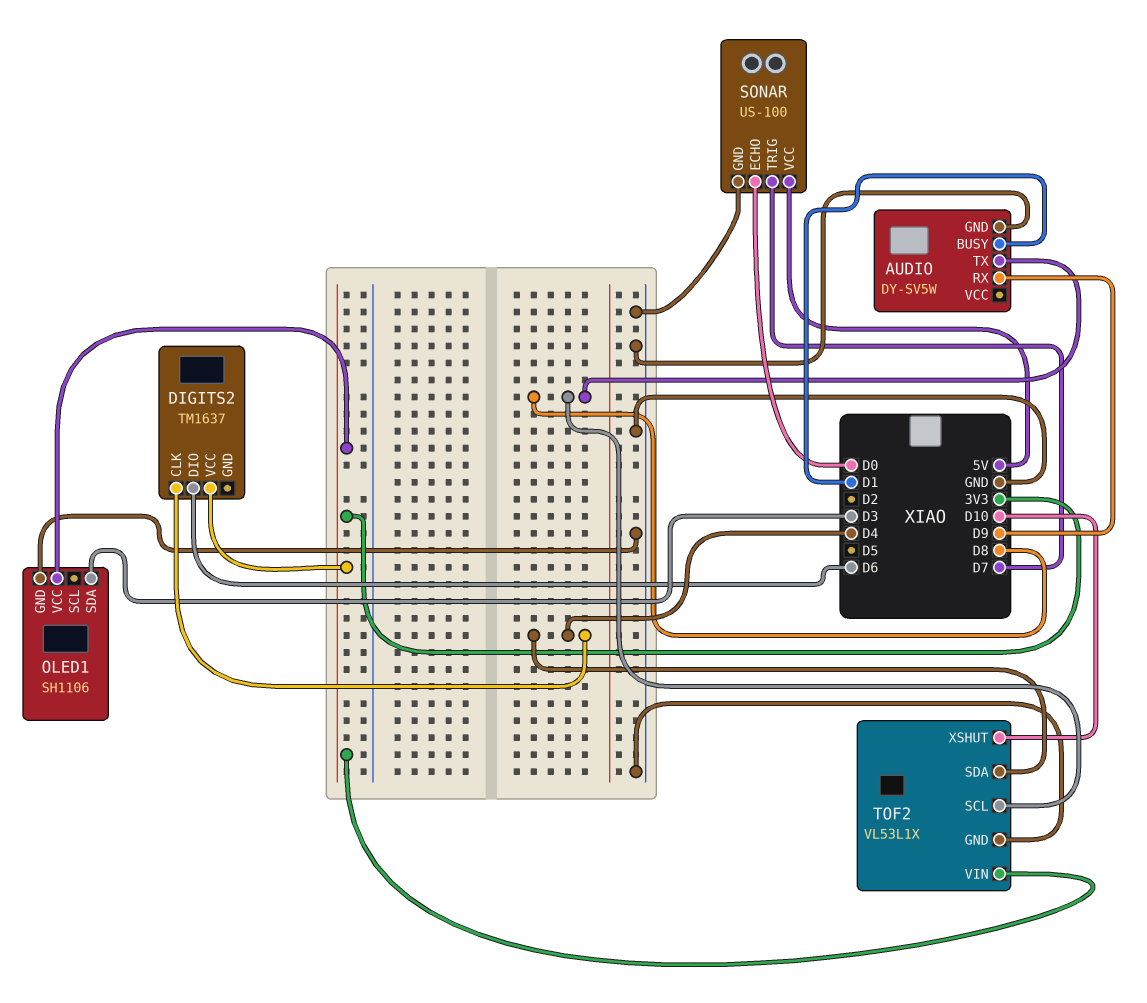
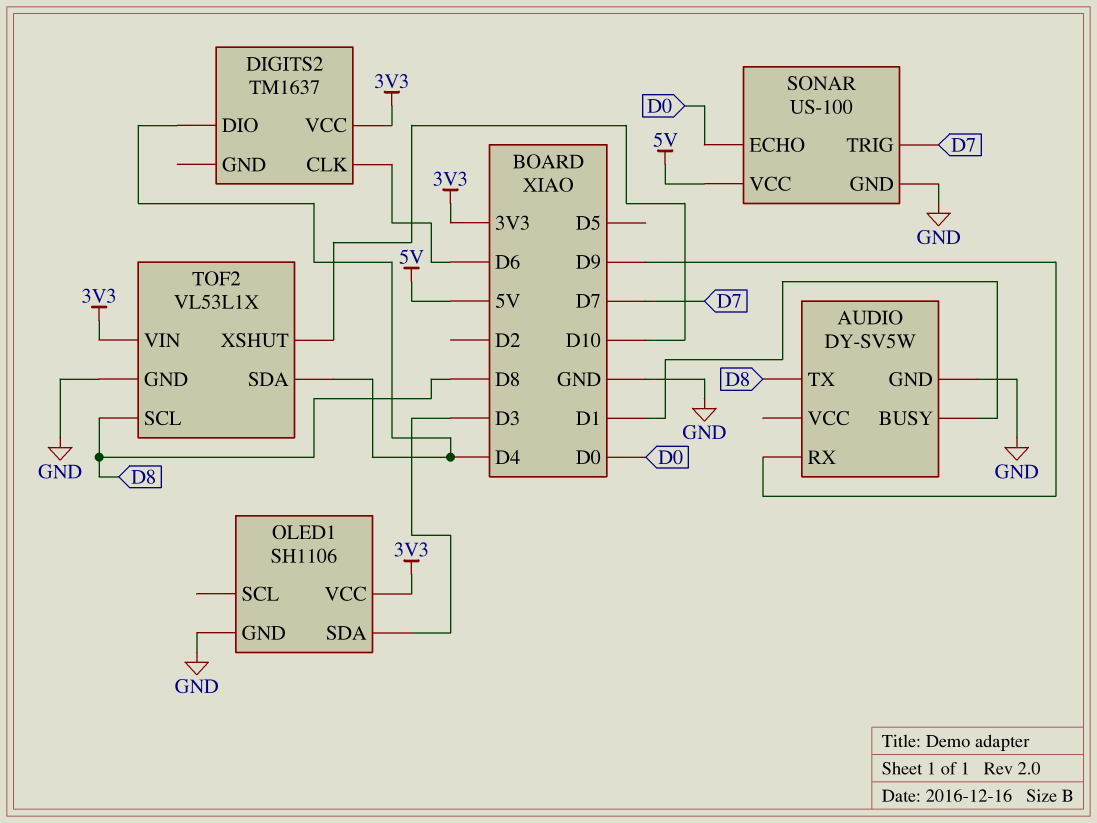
DIGITS2 pin CLK: D4 -> D6
DIGITS2 pin DIO: D6 -> D4

